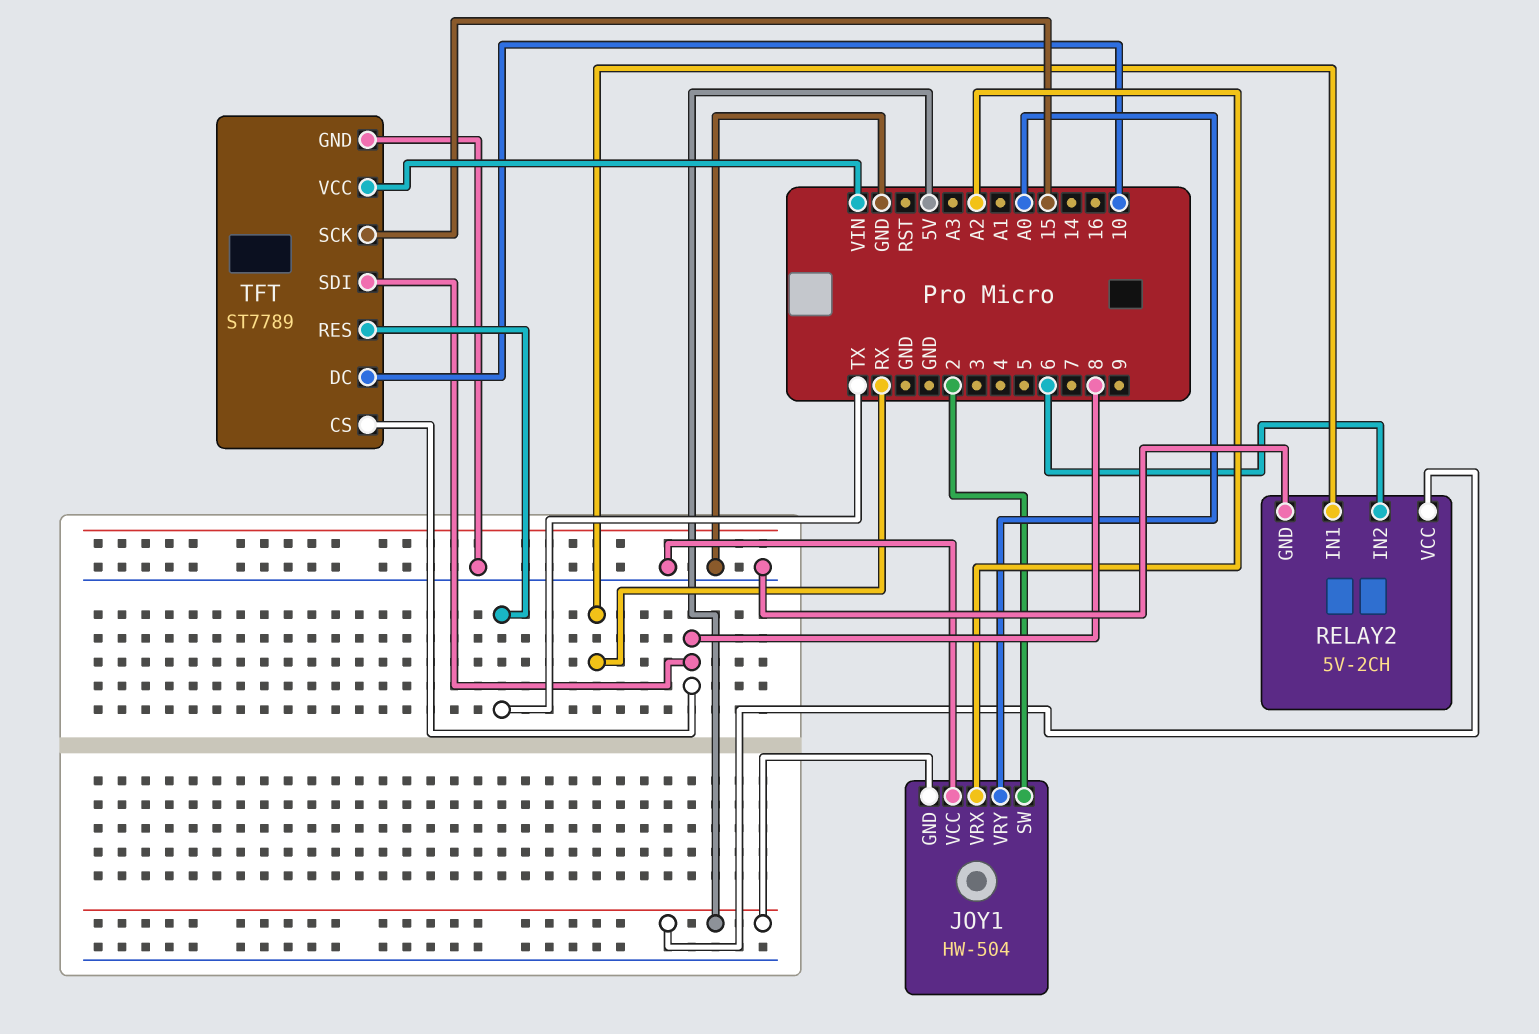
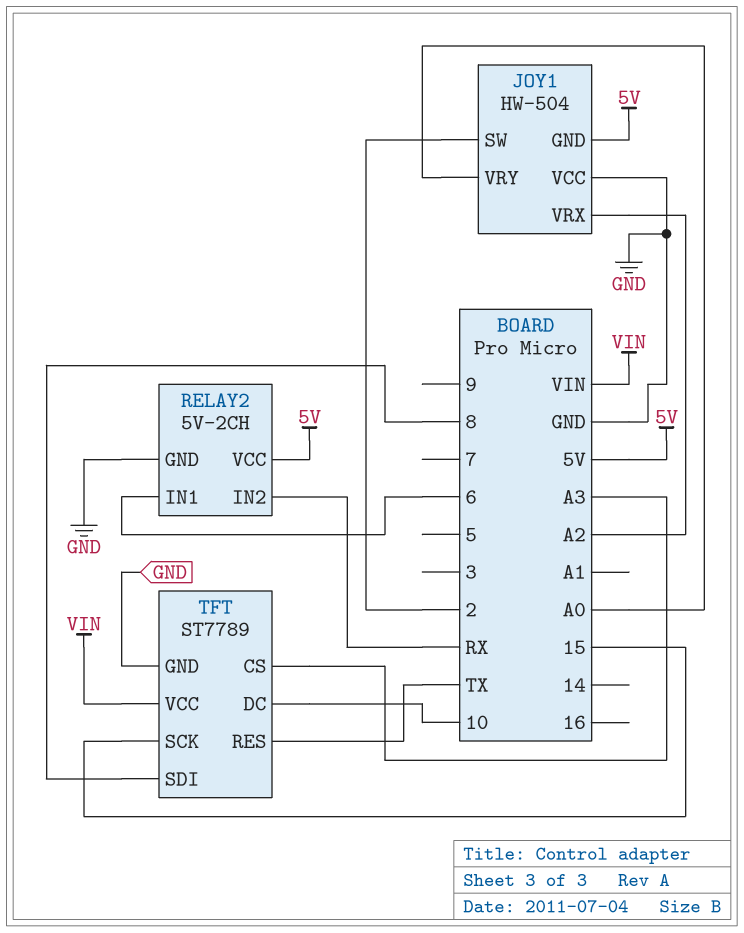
RELAY2 pin IN1: RX -> 6
RELAY2 pin IN2: 6 -> RX
TFT pin CS: 8 -> A3

